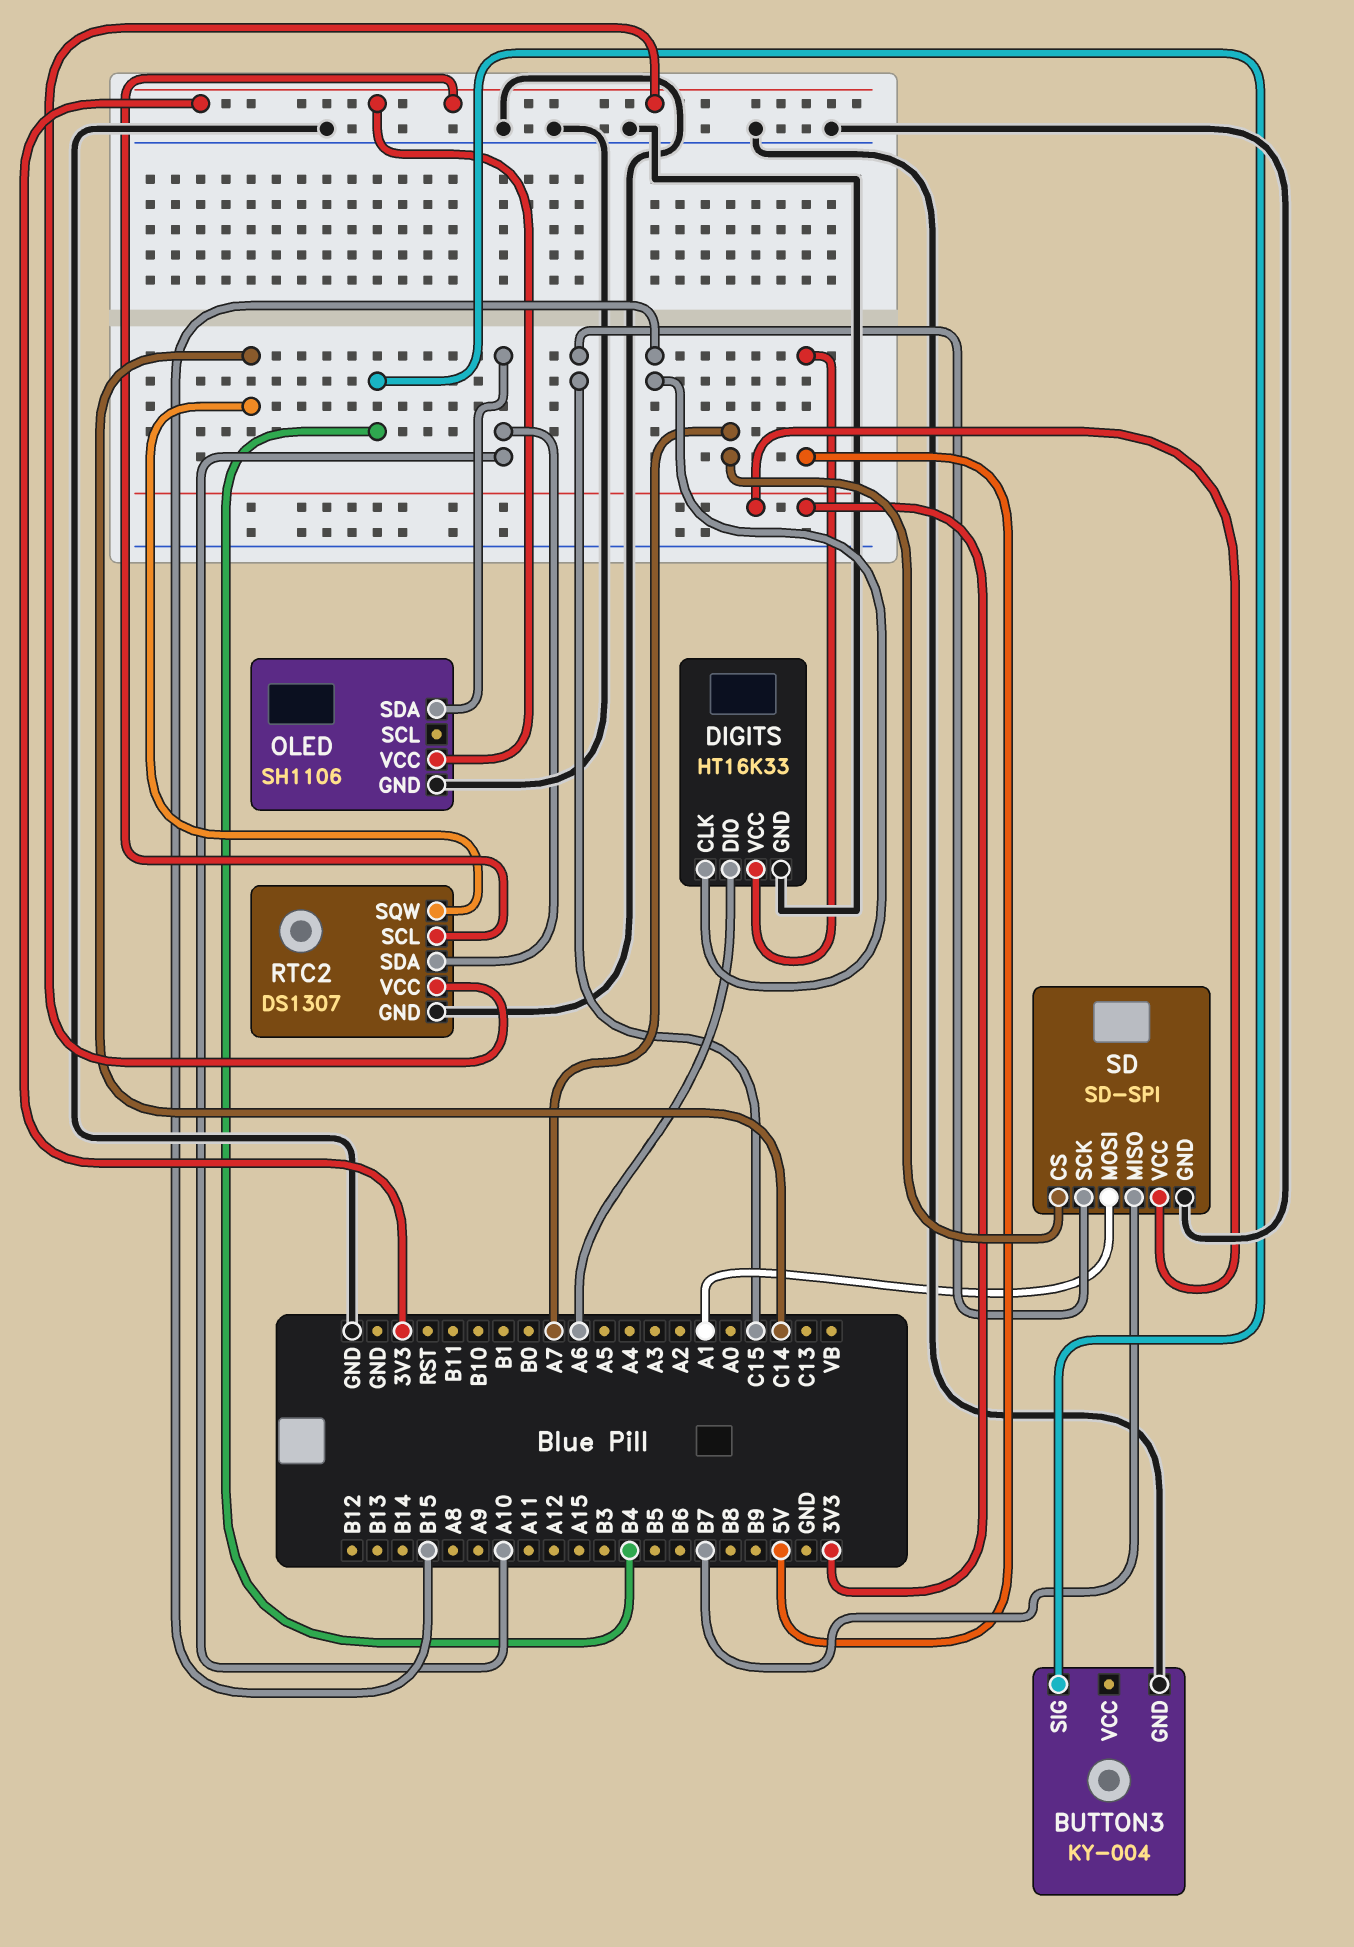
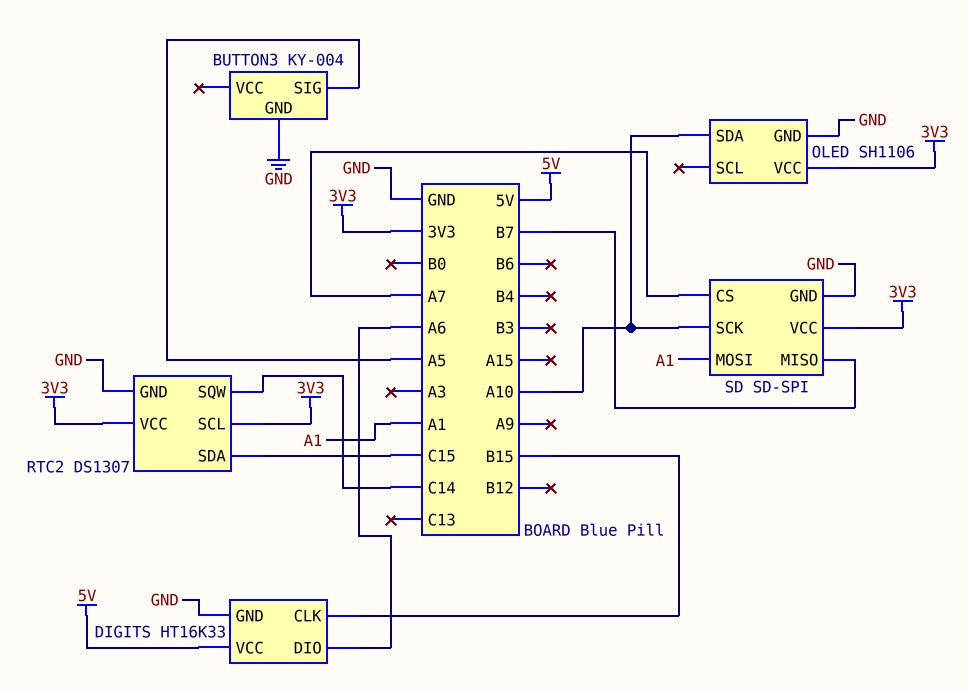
BUTTON3 pin SIG: B4 -> A5
RTC2 pin SDA: A10 -> C15
SD pin SCK: C15 -> A10

